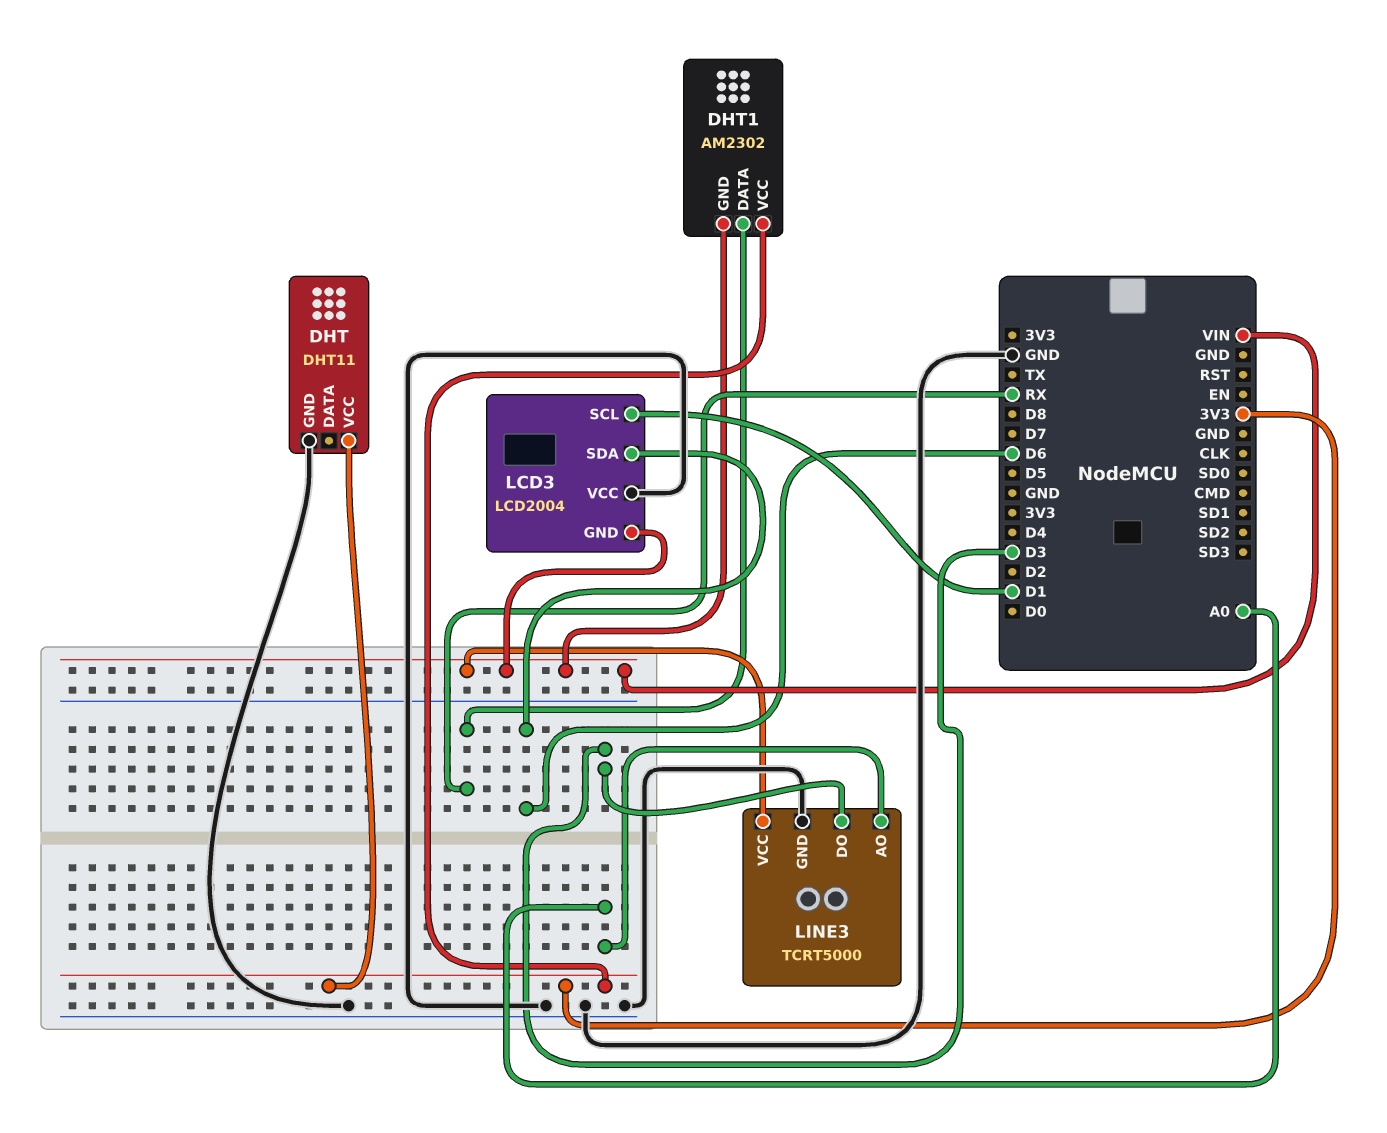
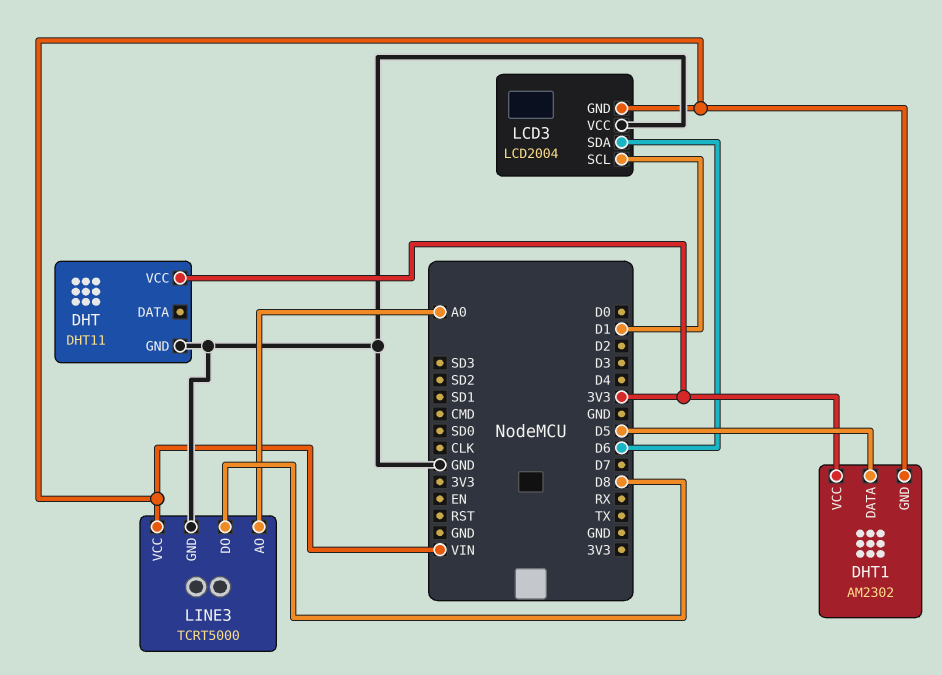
DHT1 pin DATA: RX -> D5
LINE3 pin DO: D3 -> D8

